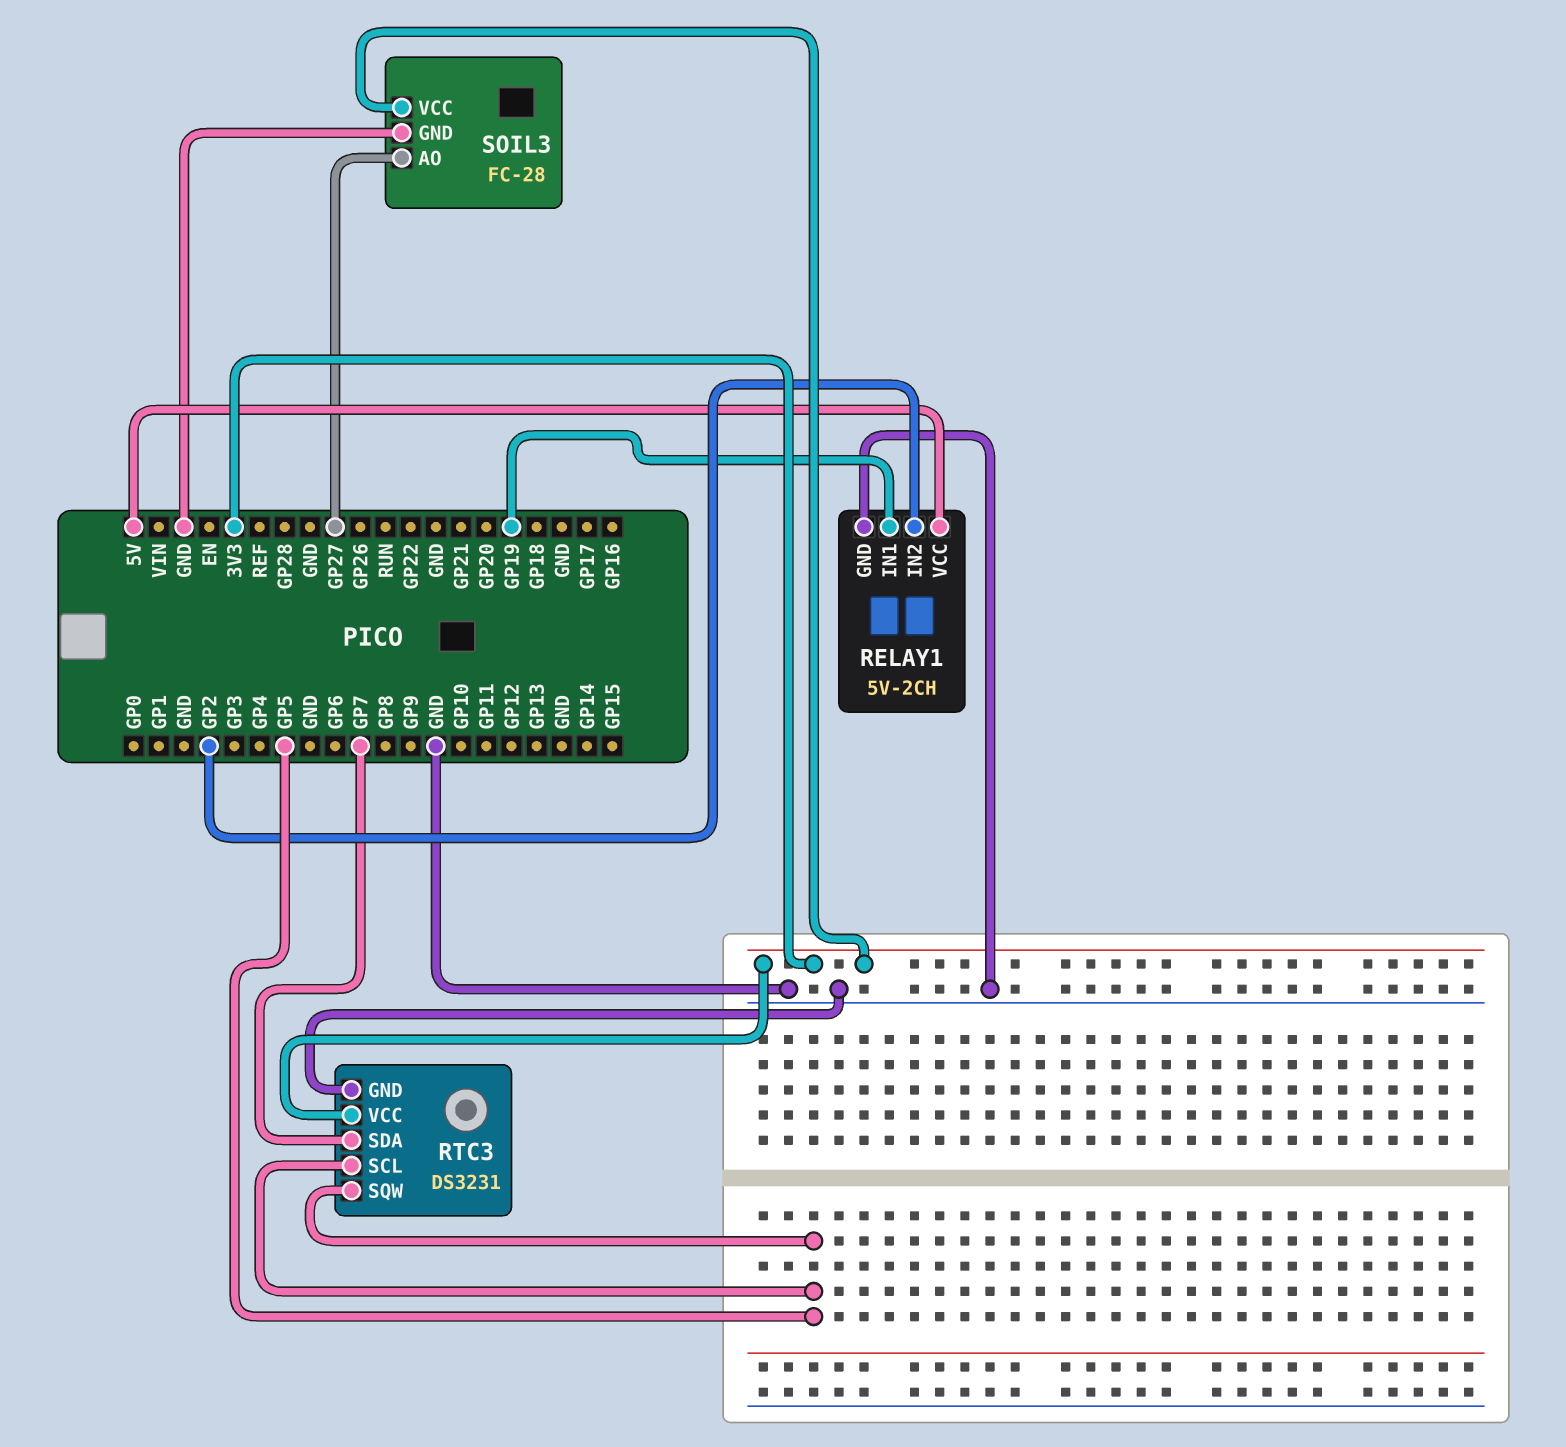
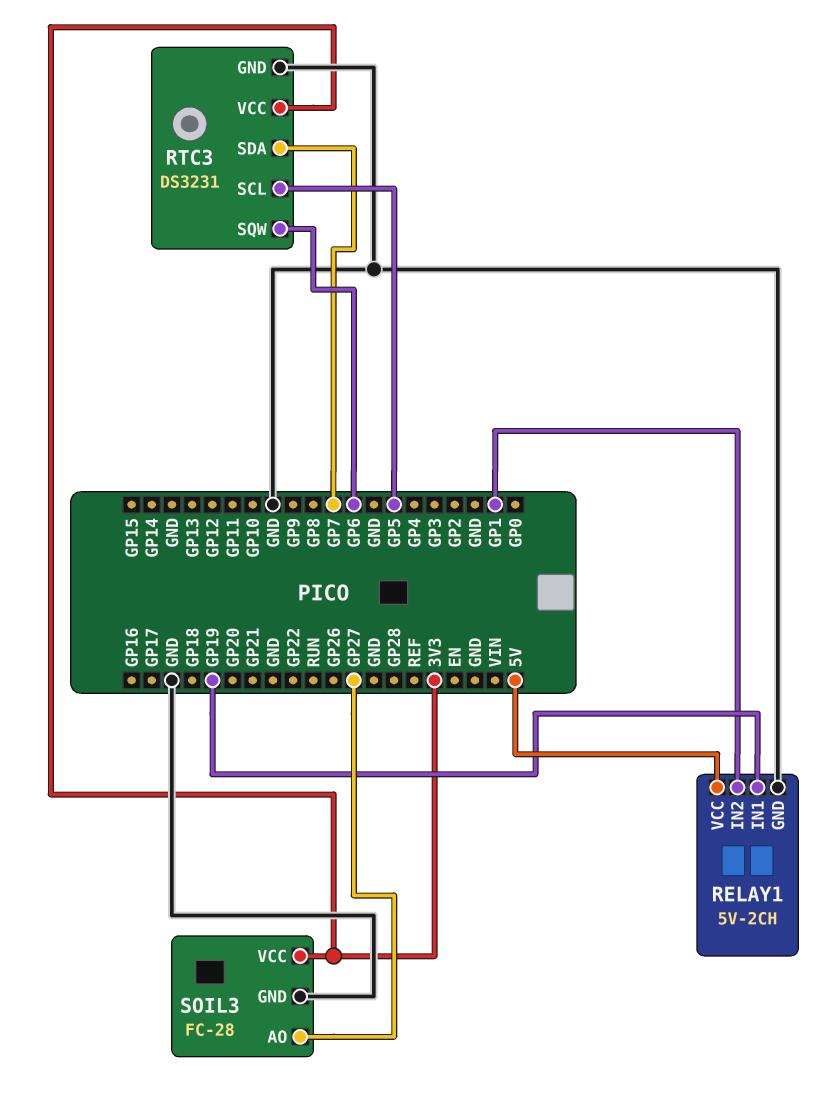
RELAY1 pin IN2: GP2 -> GP1
RTC3 pin SQW: GP5 -> GP6

